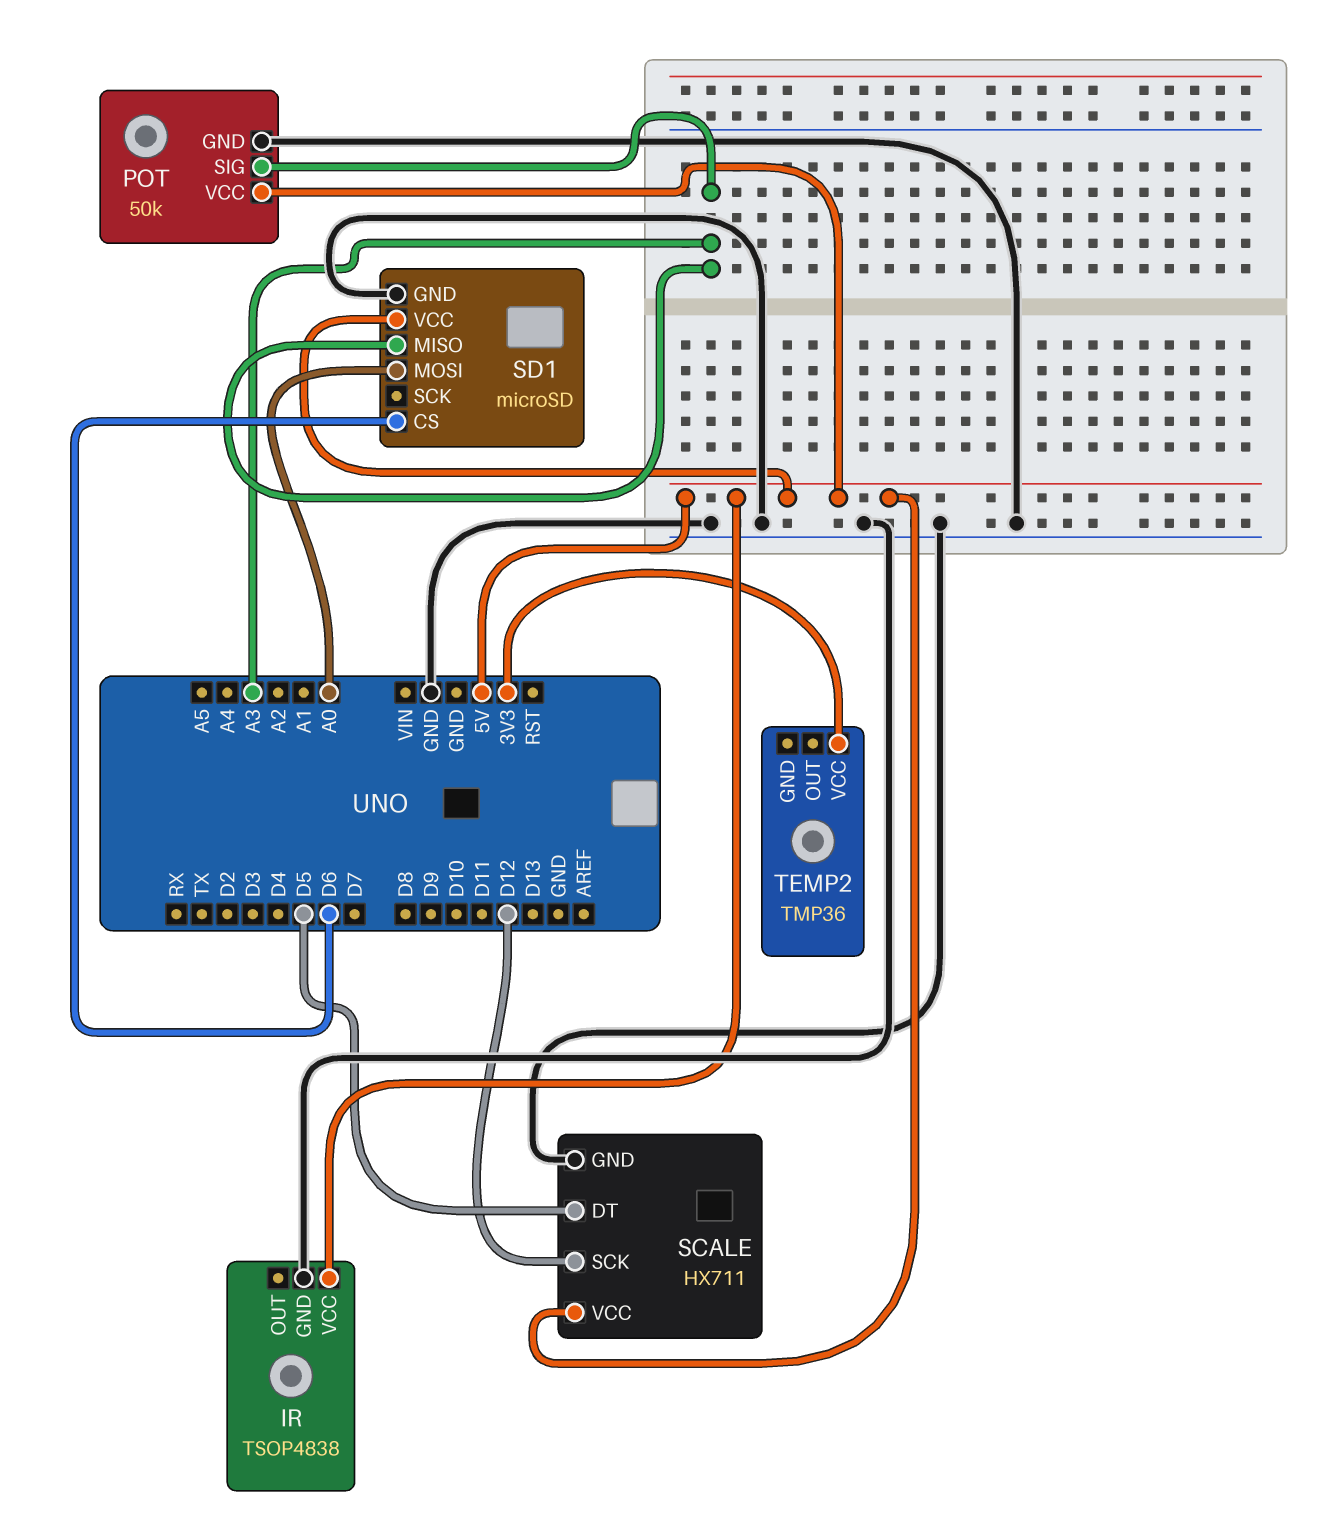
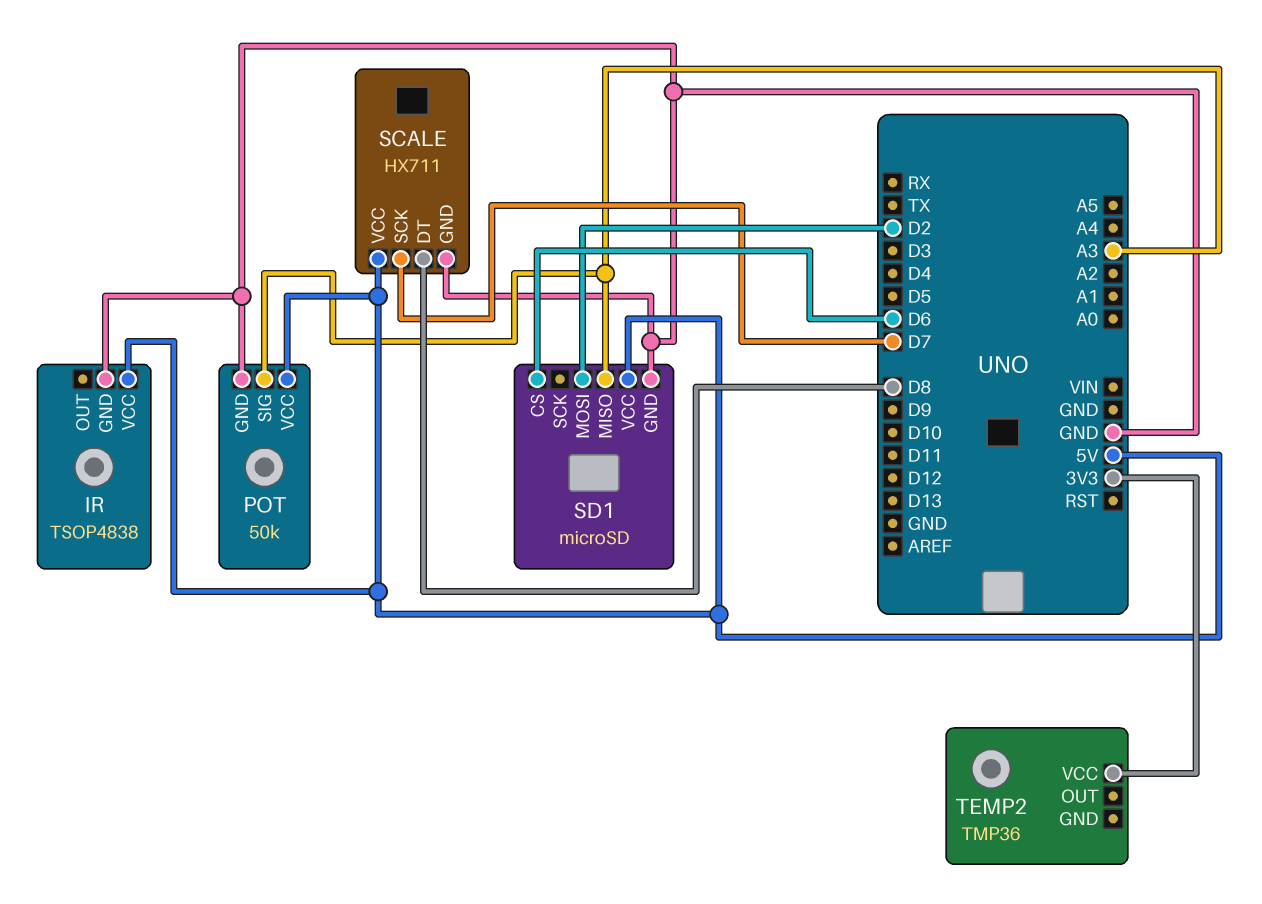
SCALE pin DT: D5 -> D8
SCALE pin SCK: D12 -> D7
SD1 pin MOSI: A0 -> D2

